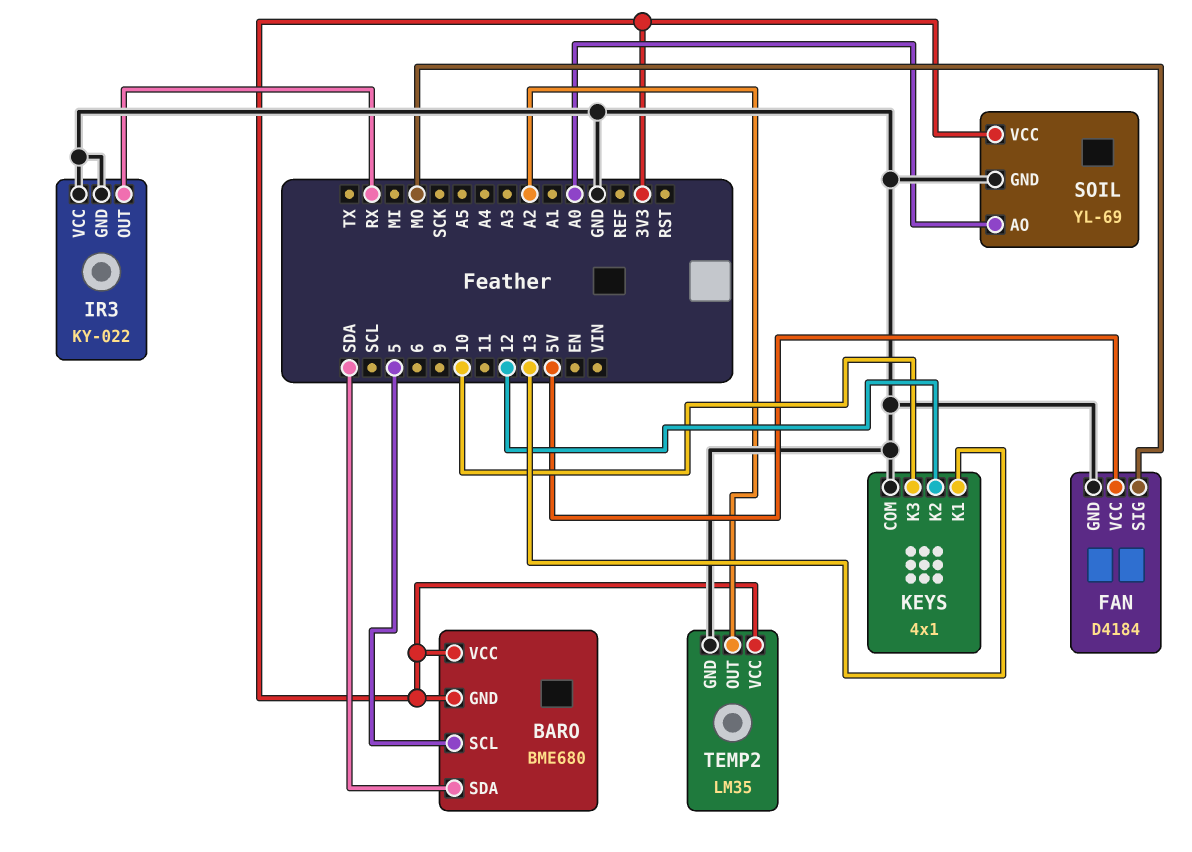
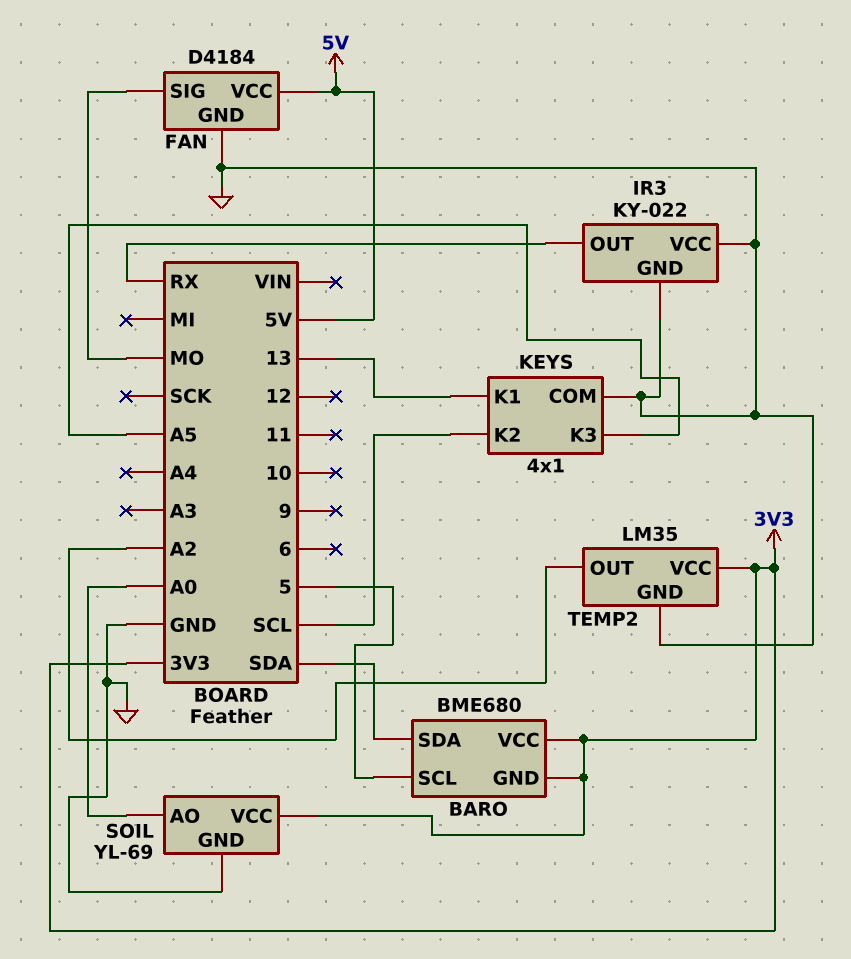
KEYS pin K2: 12 -> SCL
KEYS pin K3: 10 -> A5

